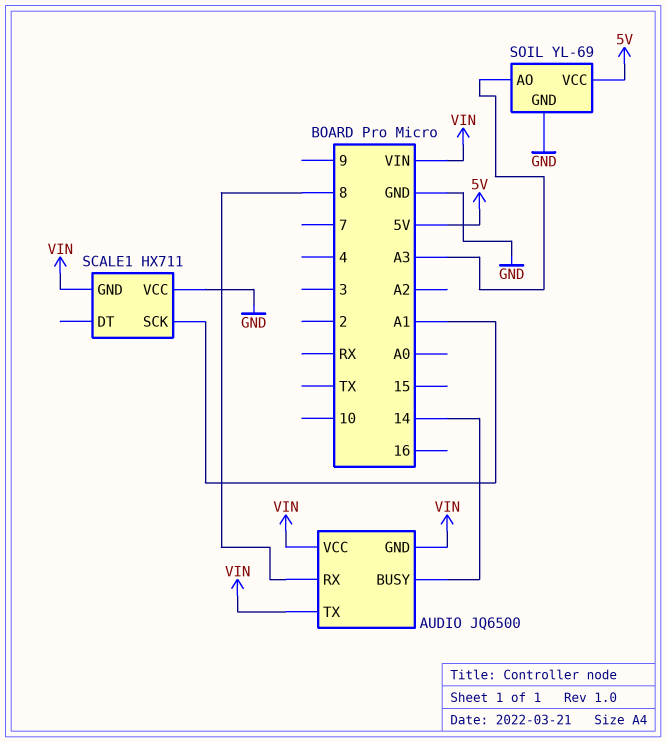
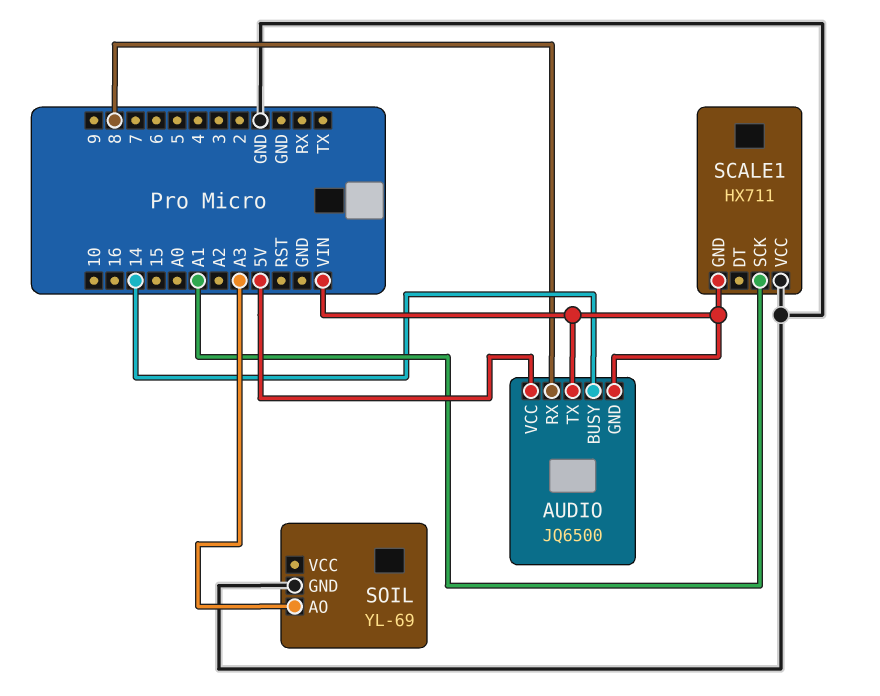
AUDIO pin VCC: VIN -> 5V
SOIL pin VCC: 5V -> none

